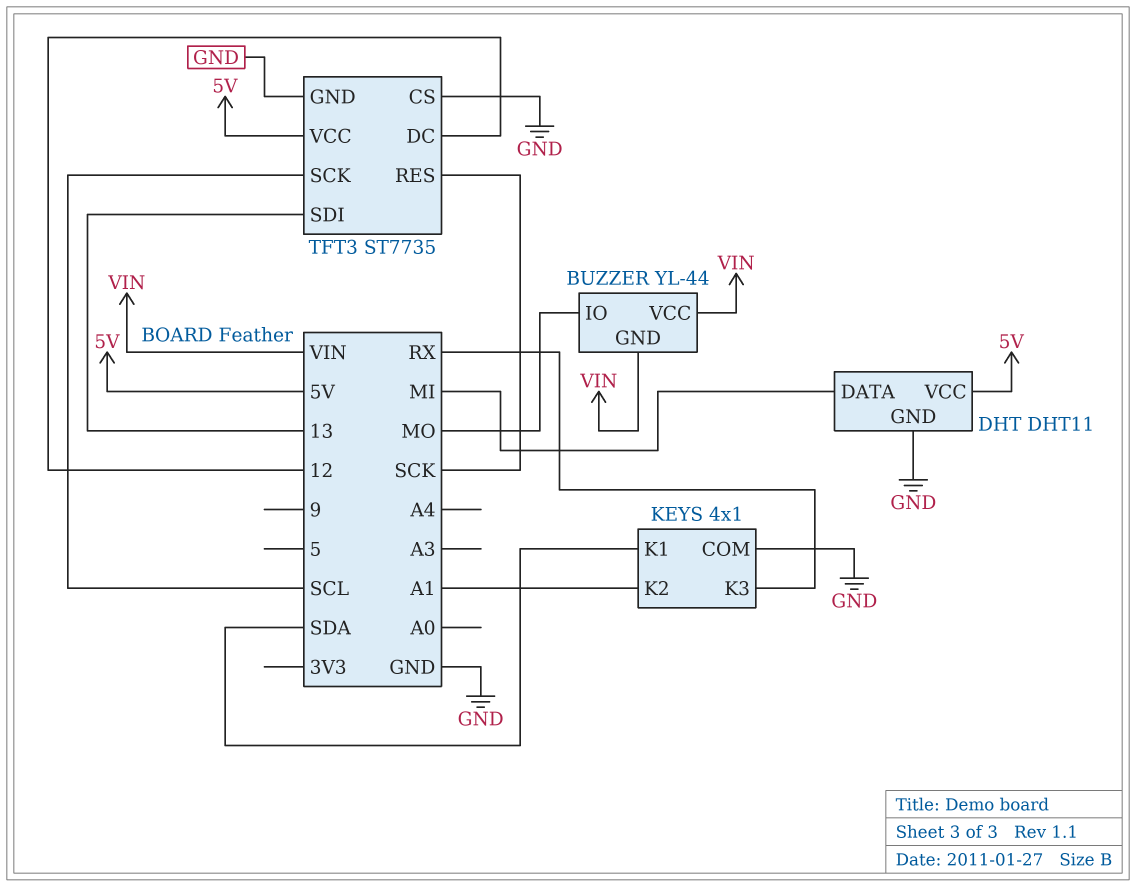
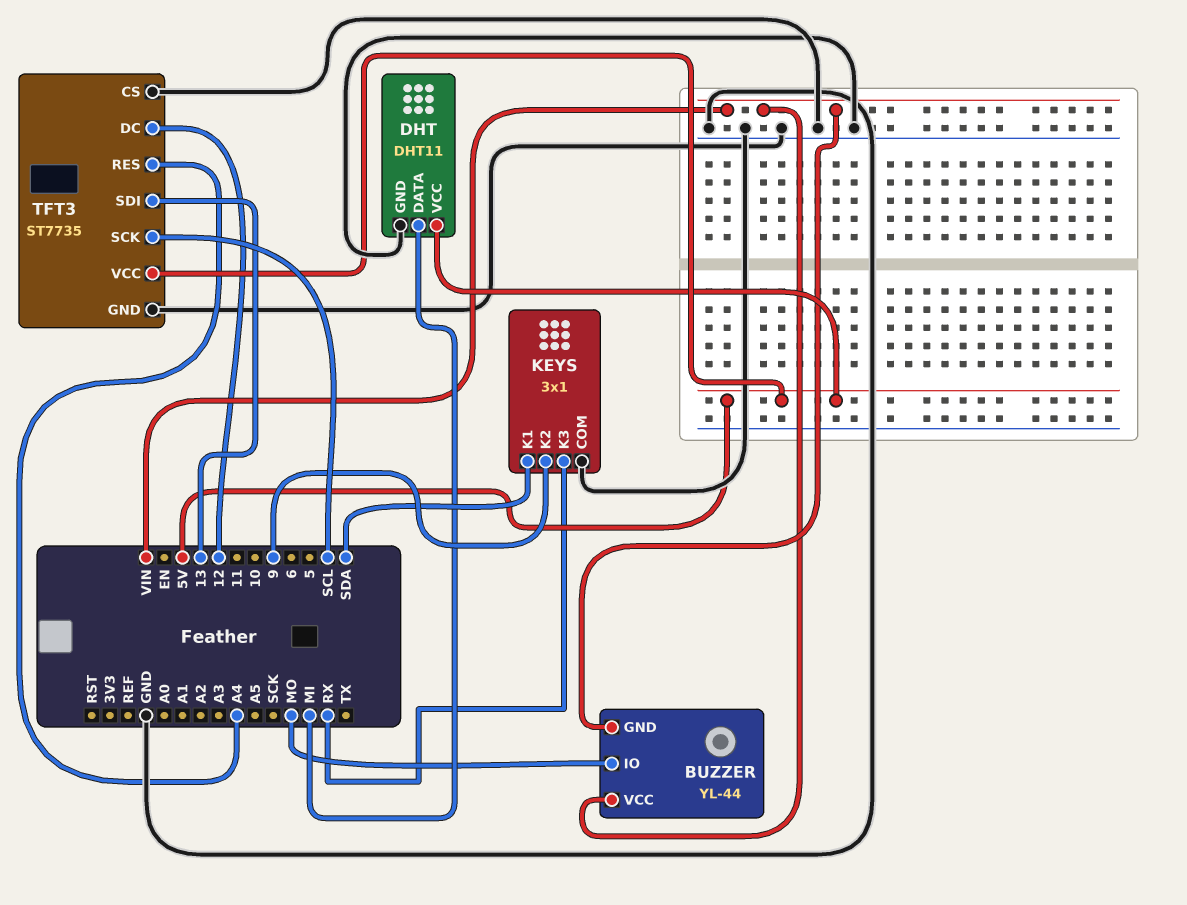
KEYS: 4x1 -> 3x1
KEYS pin K2: A1 -> 9
TFT3 pin RES: SCK -> A4

